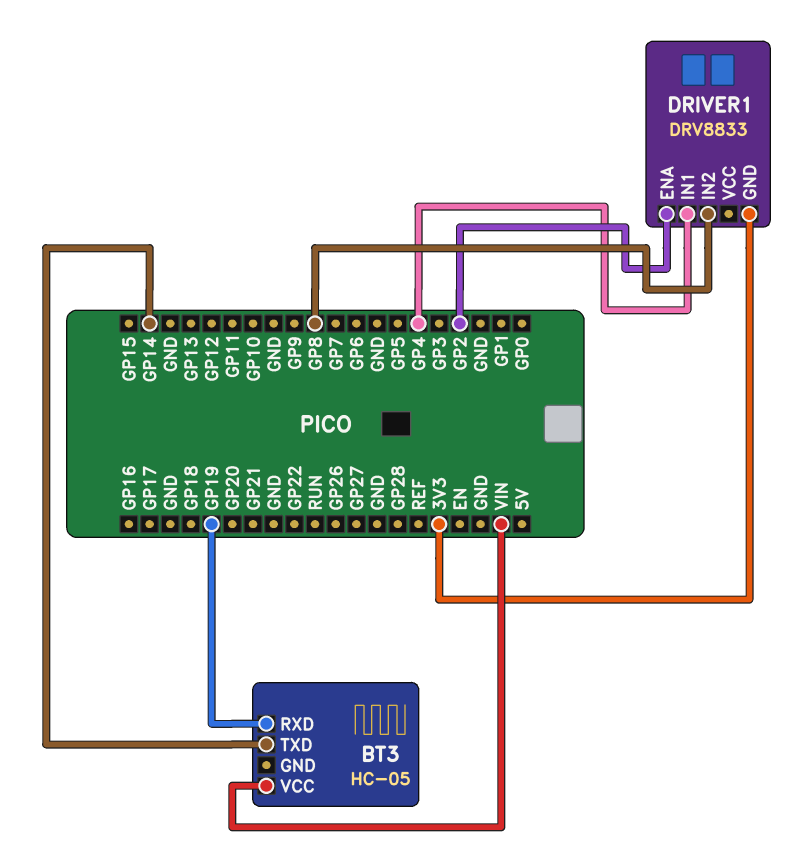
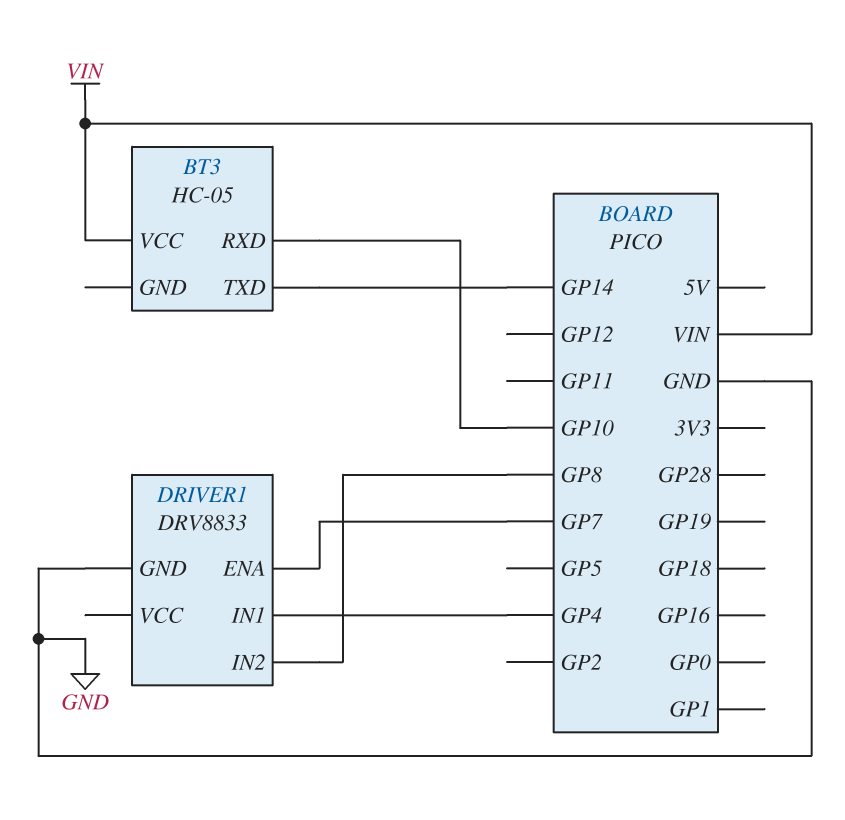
BT3 pin RXD: GP19 -> GP10
DRIVER1 pin ENA: GP2 -> GP7
DRIVER1 pin GND: 3V3 -> GND

